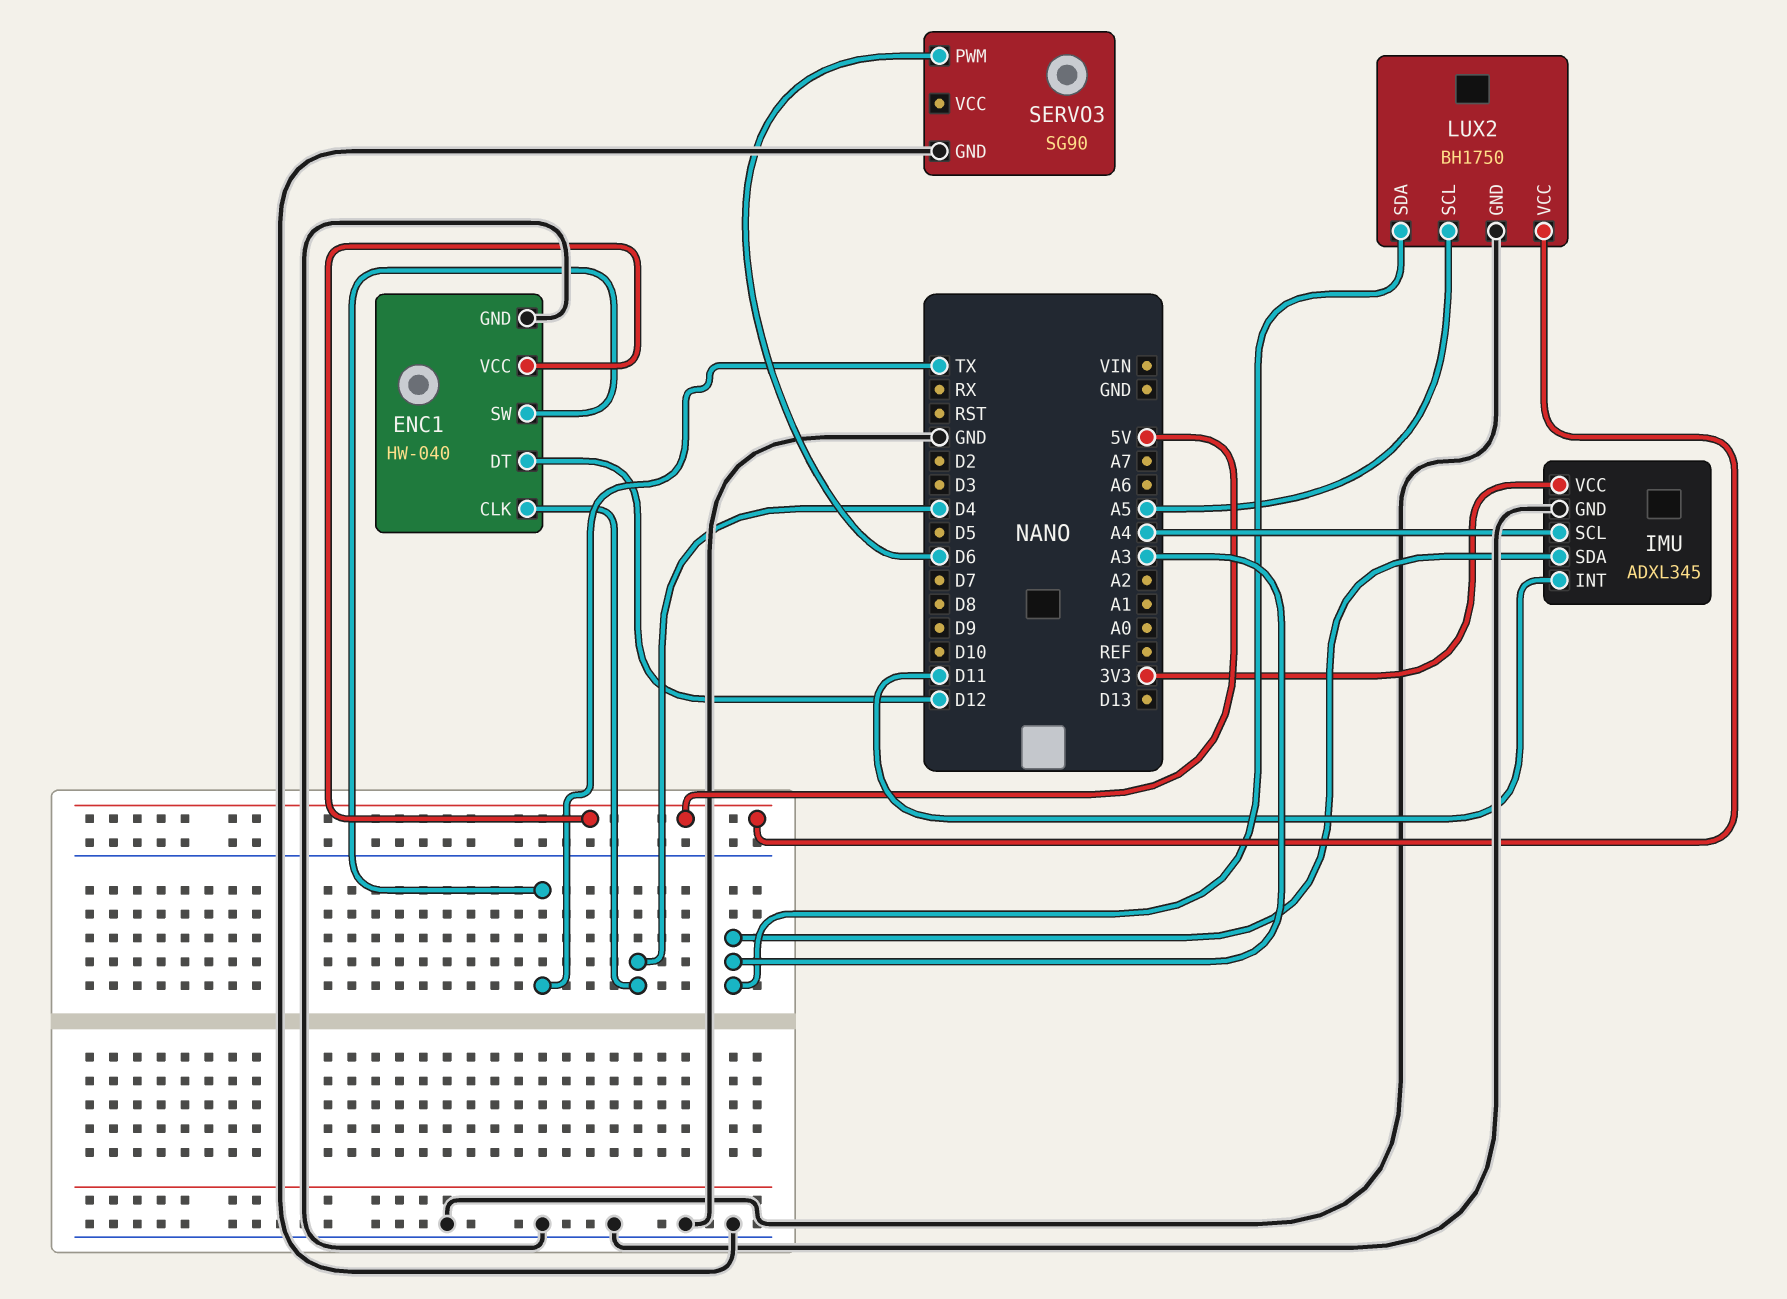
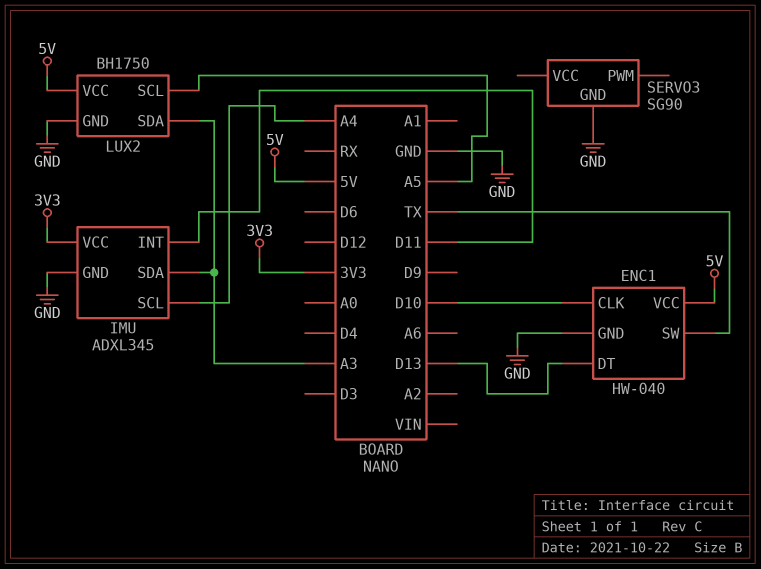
ENC1 pin CLK: D4 -> D10
ENC1 pin DT: D12 -> D13
SERVO3 pin PWM: D6 -> none

